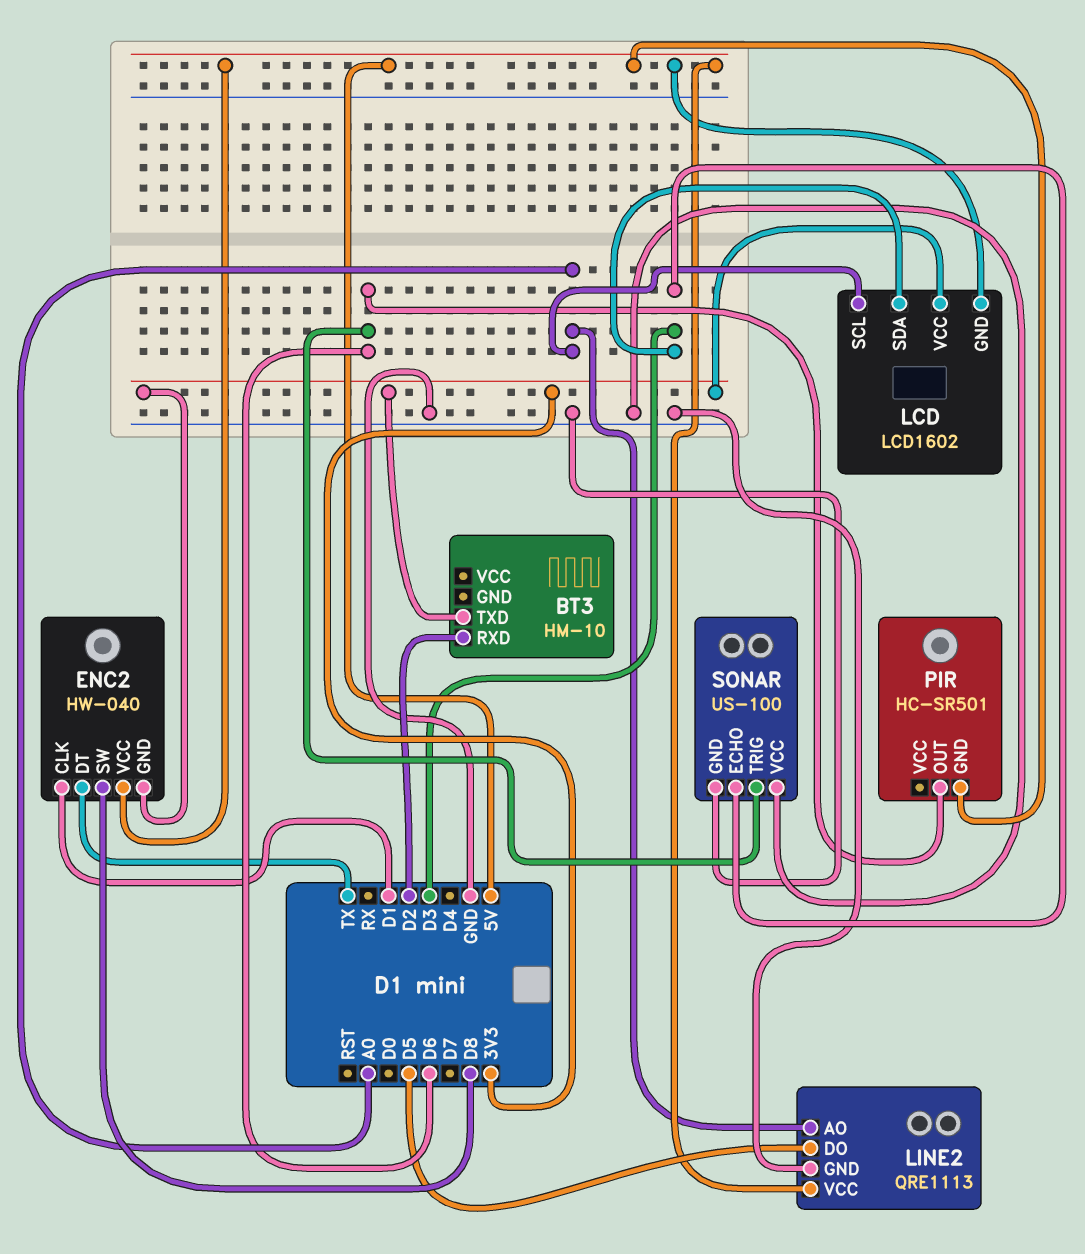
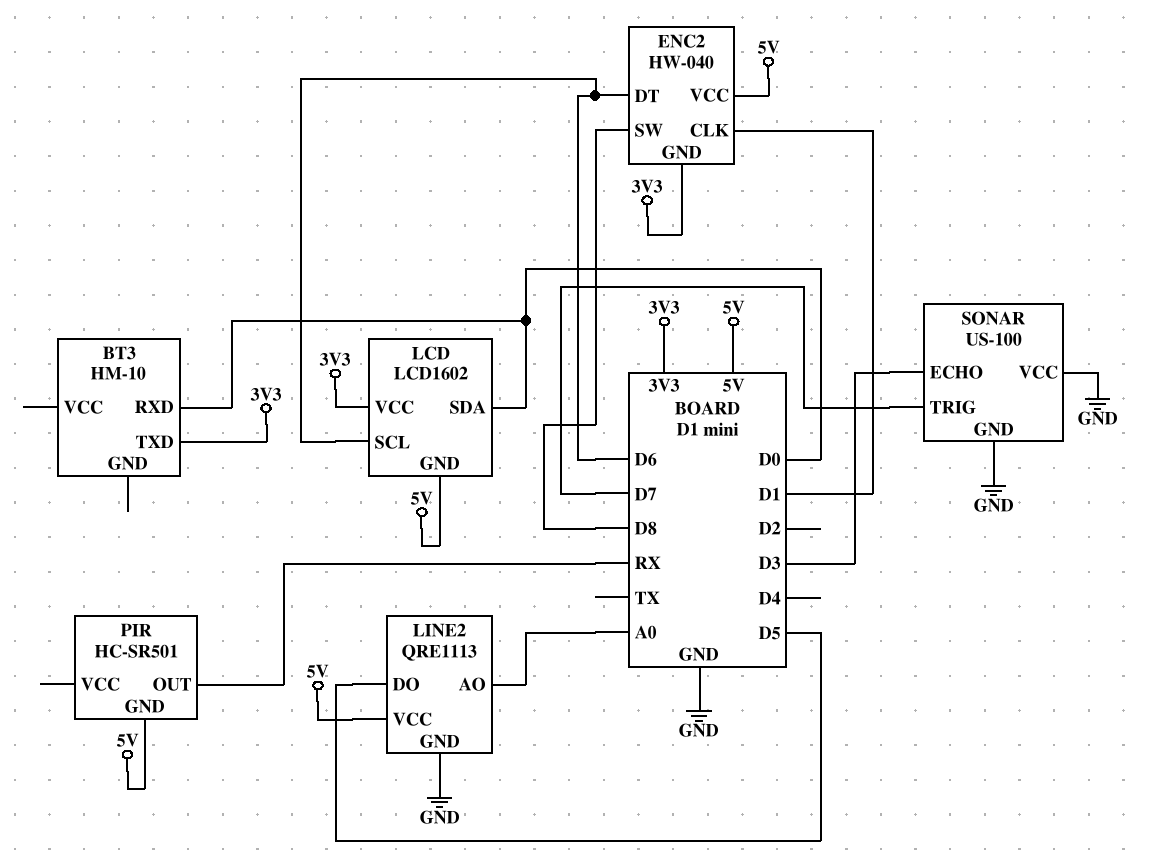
BT3 pin RXD: D2 -> D0
ENC2 pin DT: TX -> D6
LCD pin SCL: A0 -> D6
LCD pin SDA: D3 -> D0
PIR pin OUT: D6 -> RX
SONAR pin TRIG: D6 -> D7

